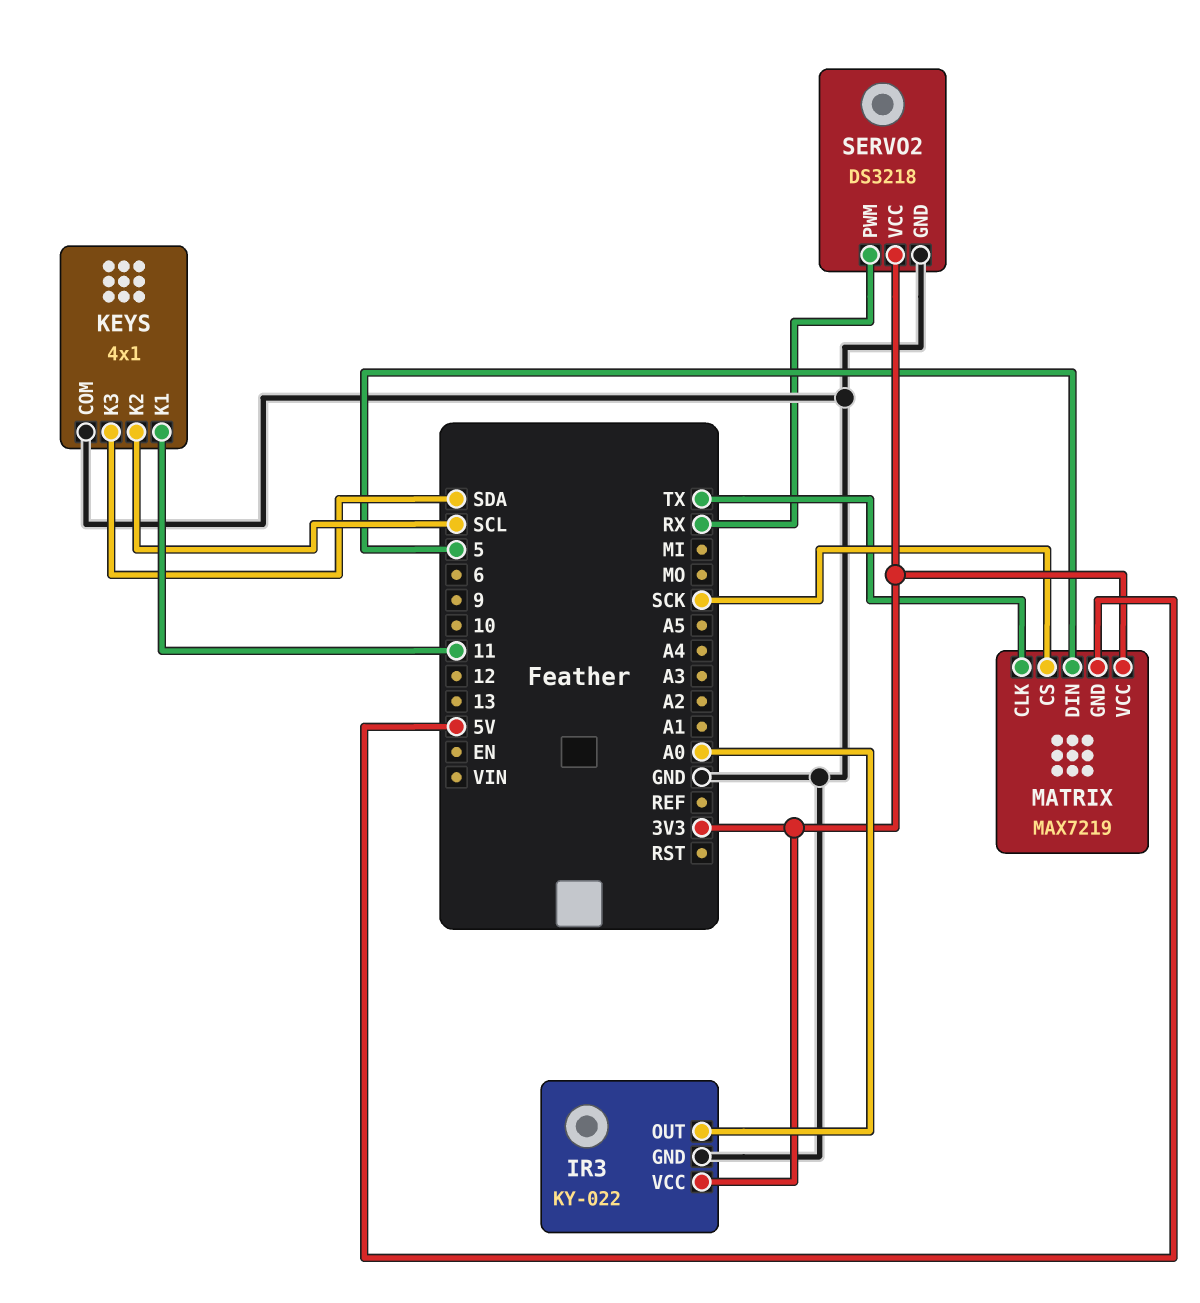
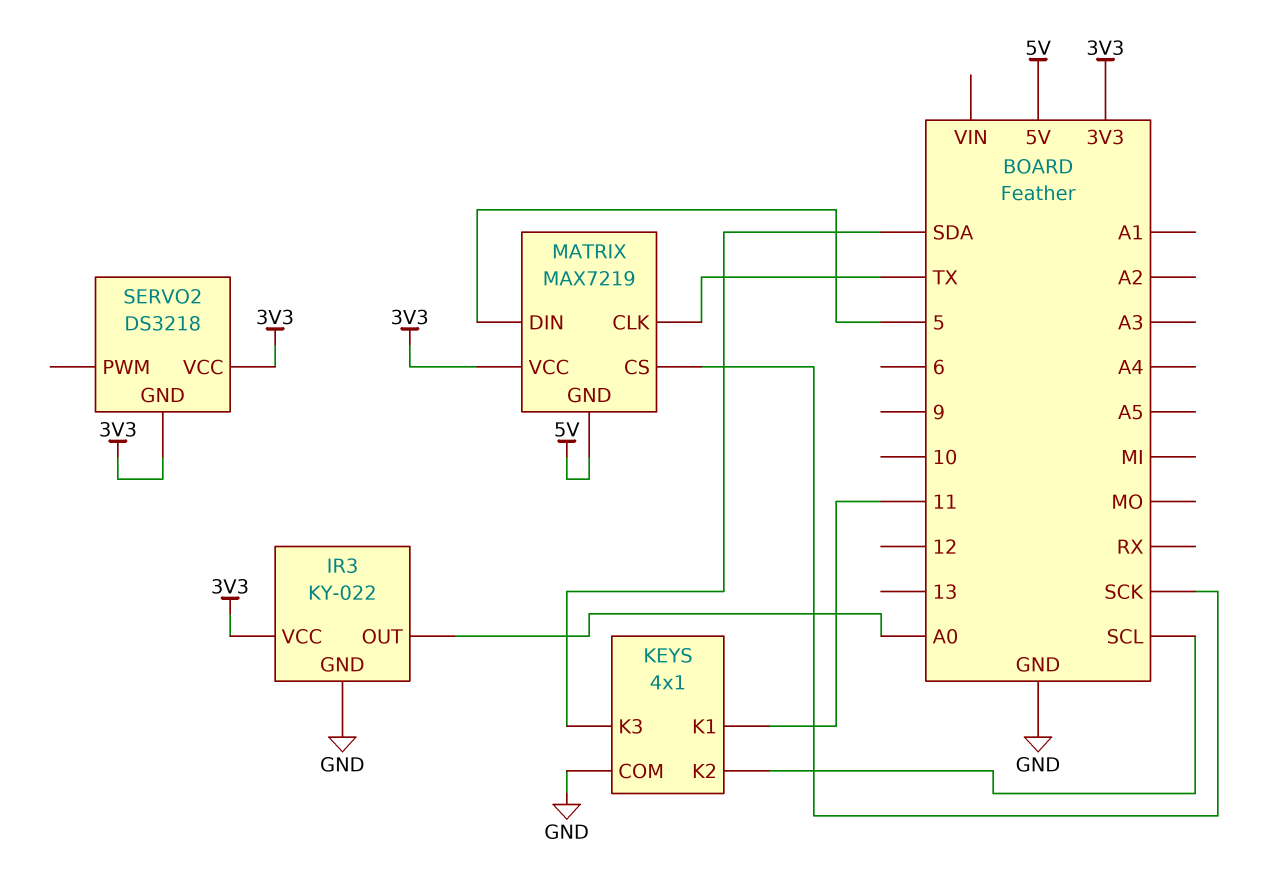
SERVO2 pin GND: GND -> 3V3
SERVO2 pin PWM: RX -> none

